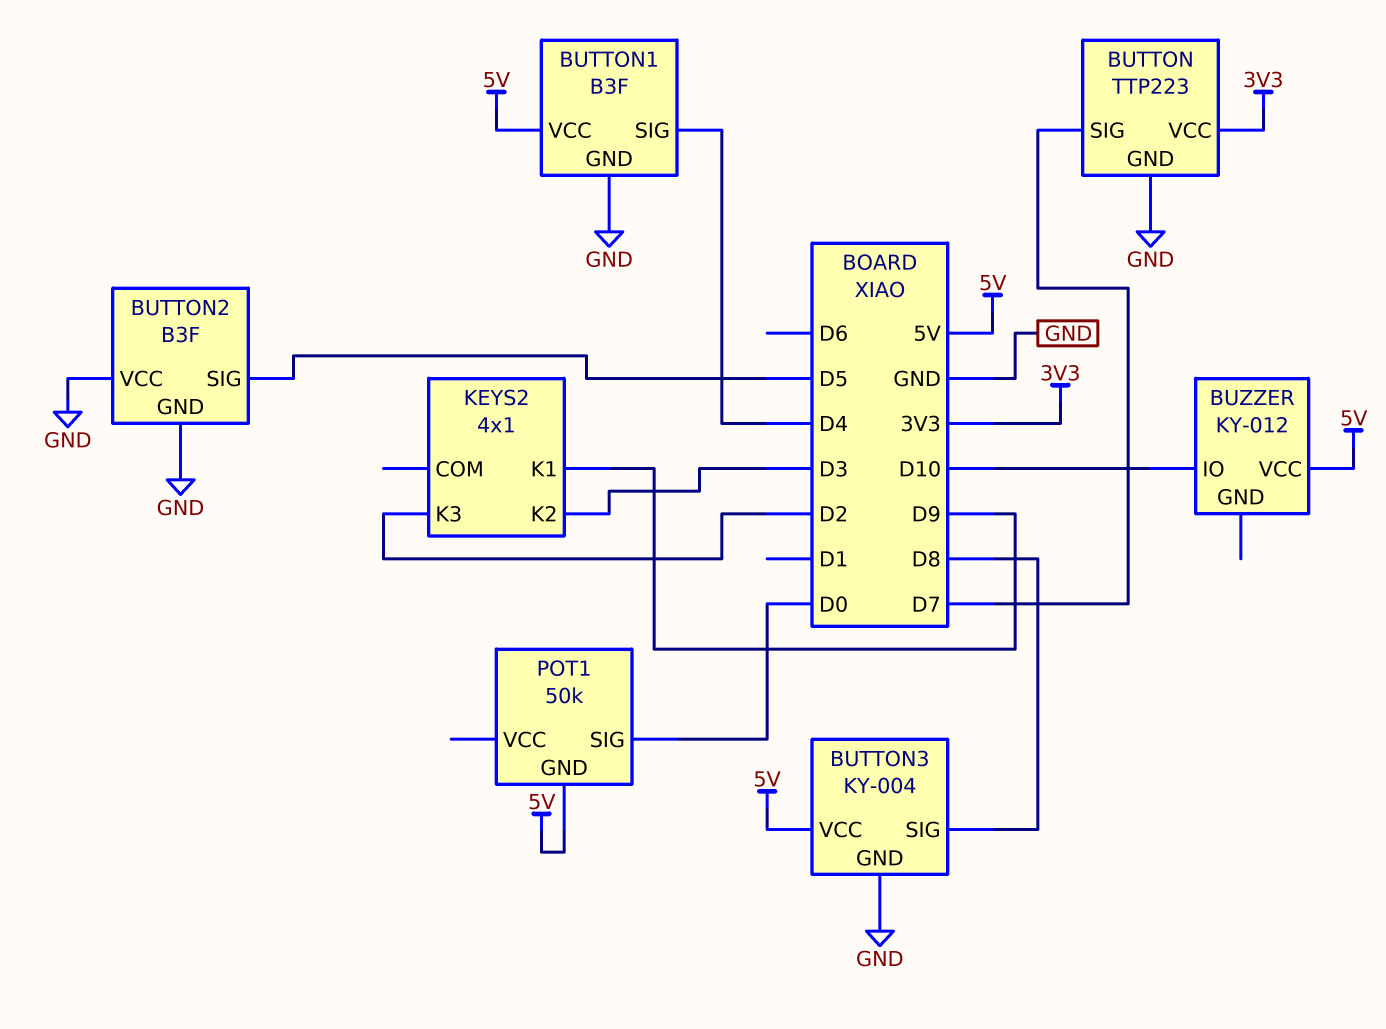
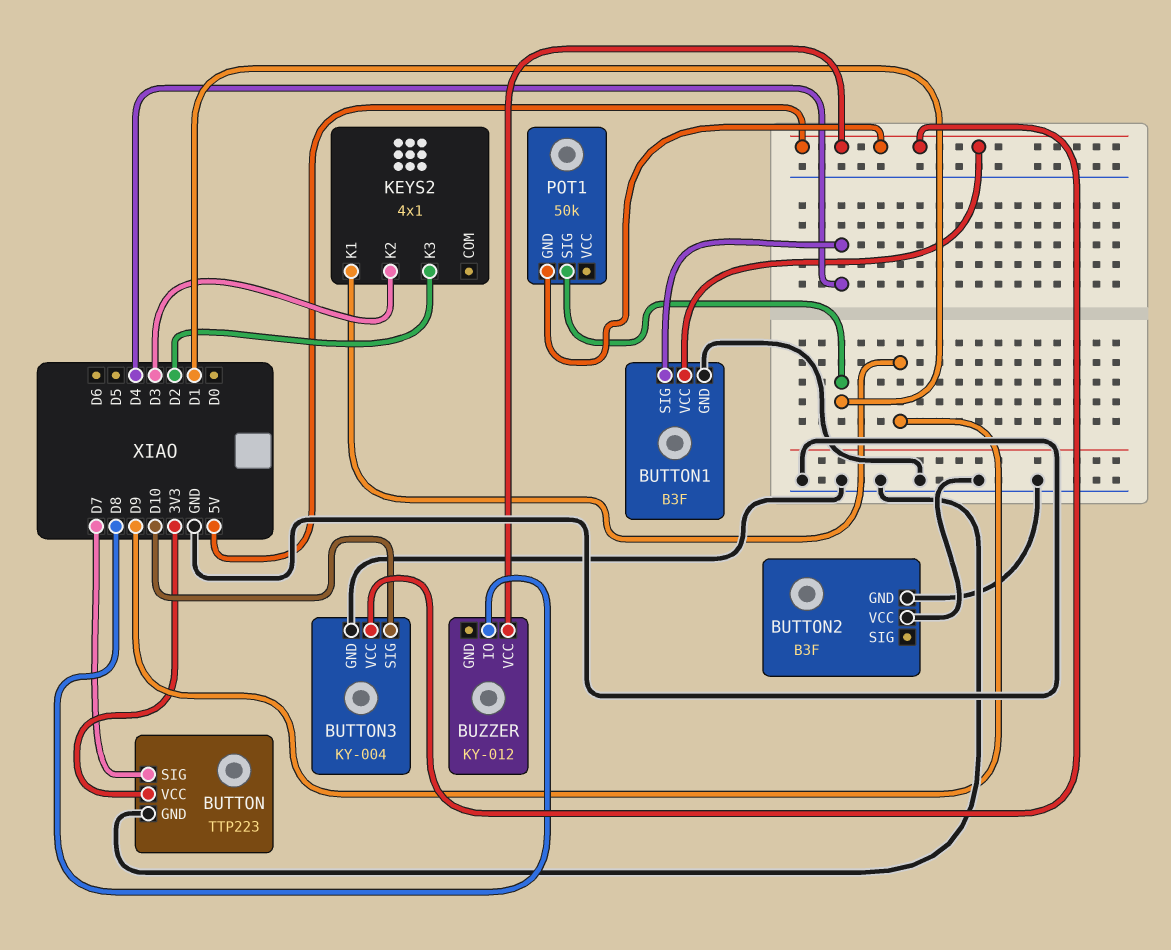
BUTTON2 pin SIG: D5 -> none
BUTTON3 pin SIG: D8 -> D10
BUZZER pin IO: D10 -> D8
POT1 pin SIG: D0 -> D1

